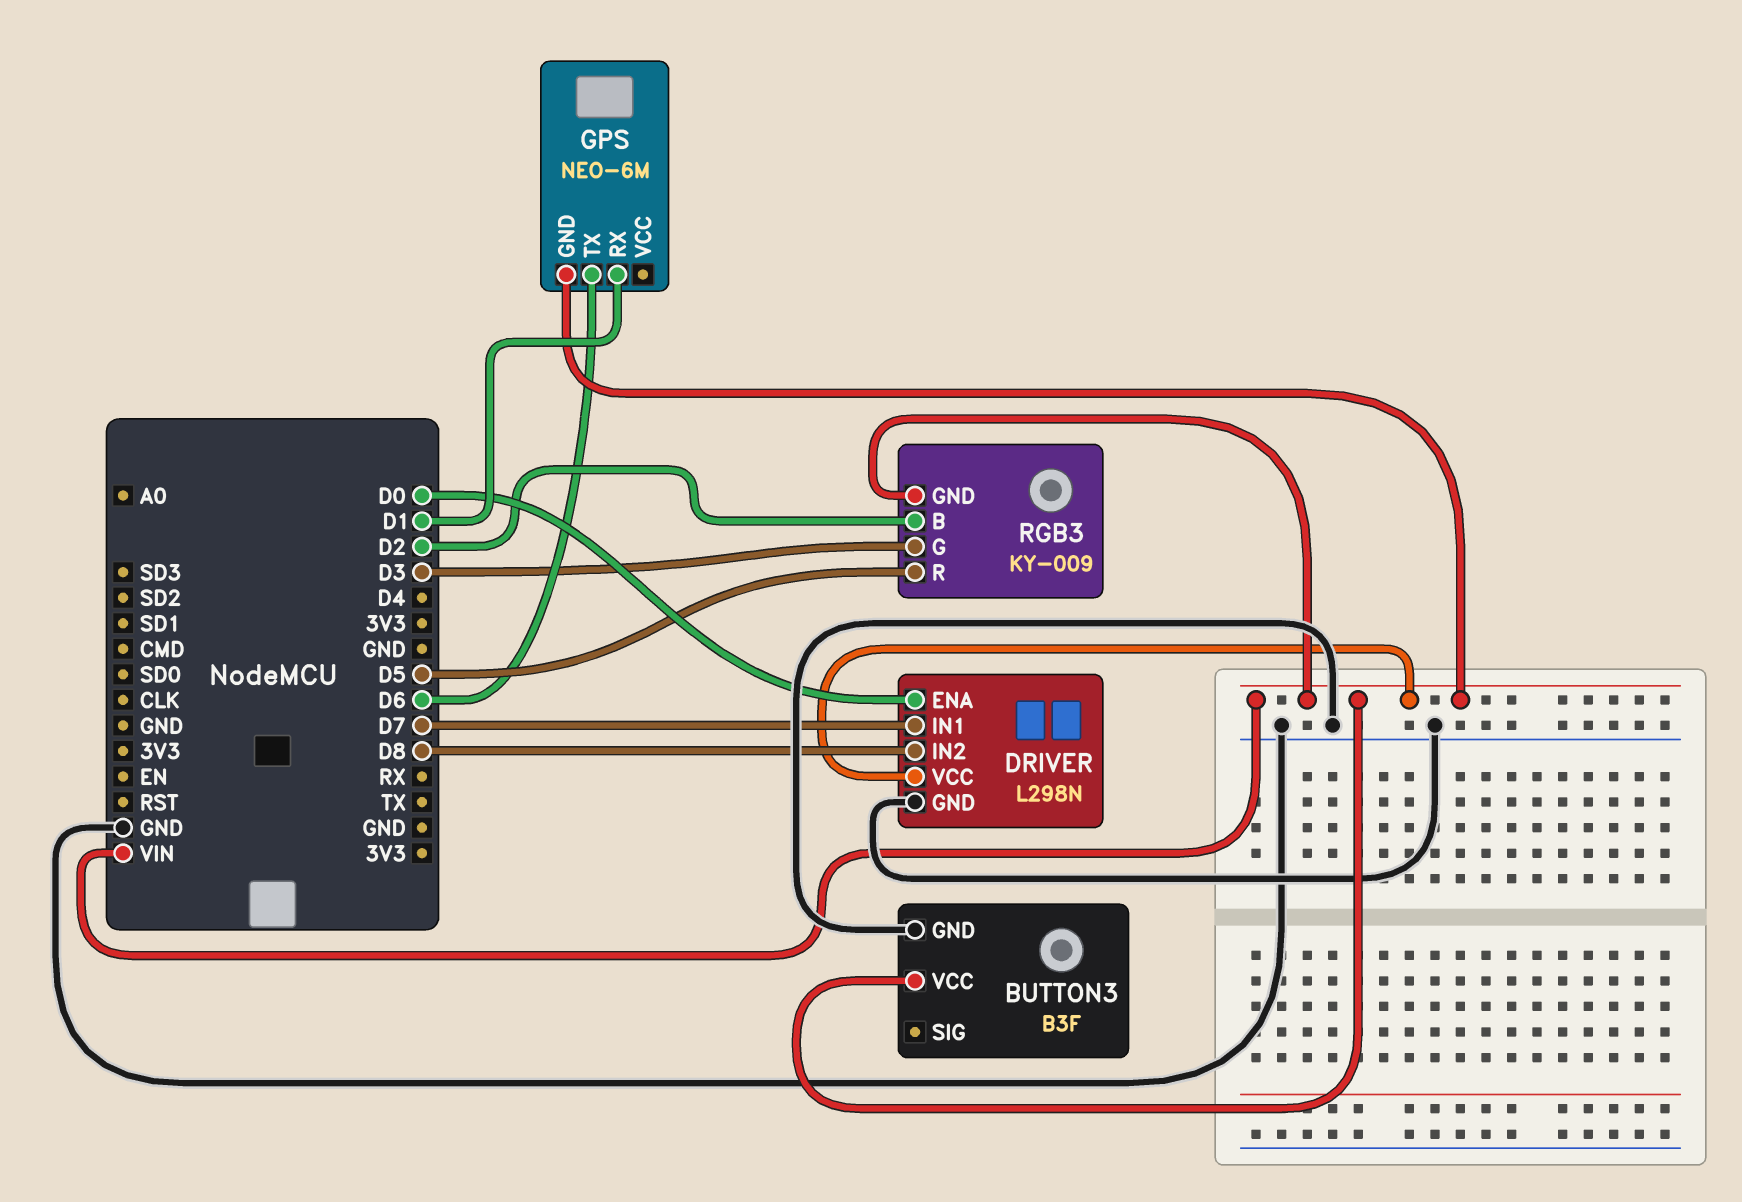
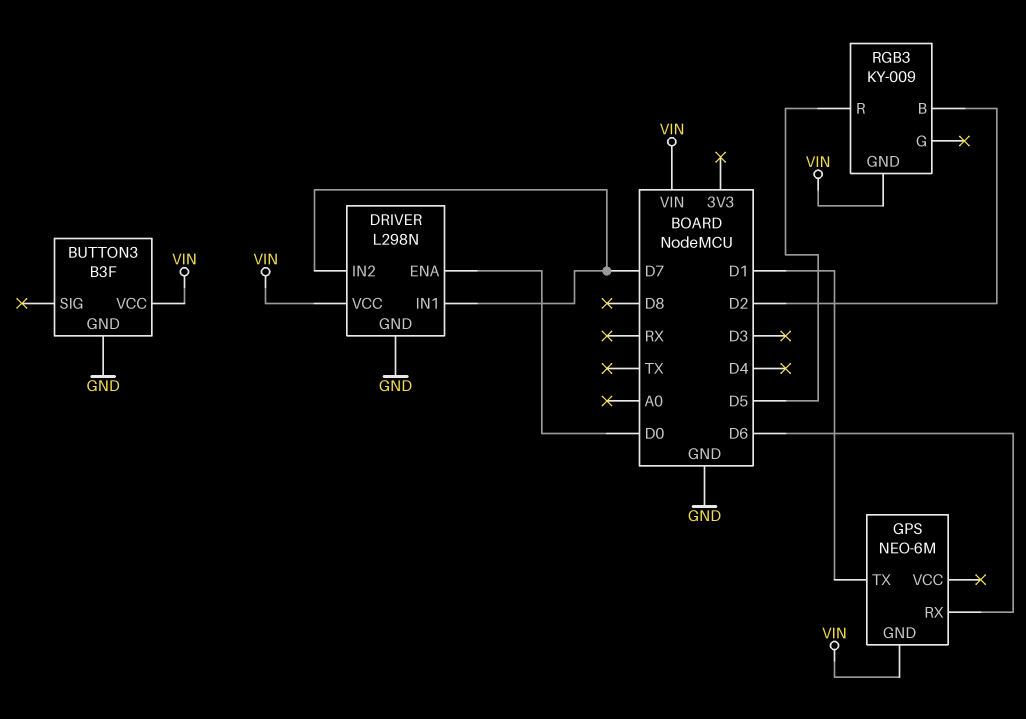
DRIVER pin IN2: D8 -> D7
GPS pin RX: D1 -> D6
GPS pin TX: D6 -> D1
RGB3 pin G: D3 -> none

